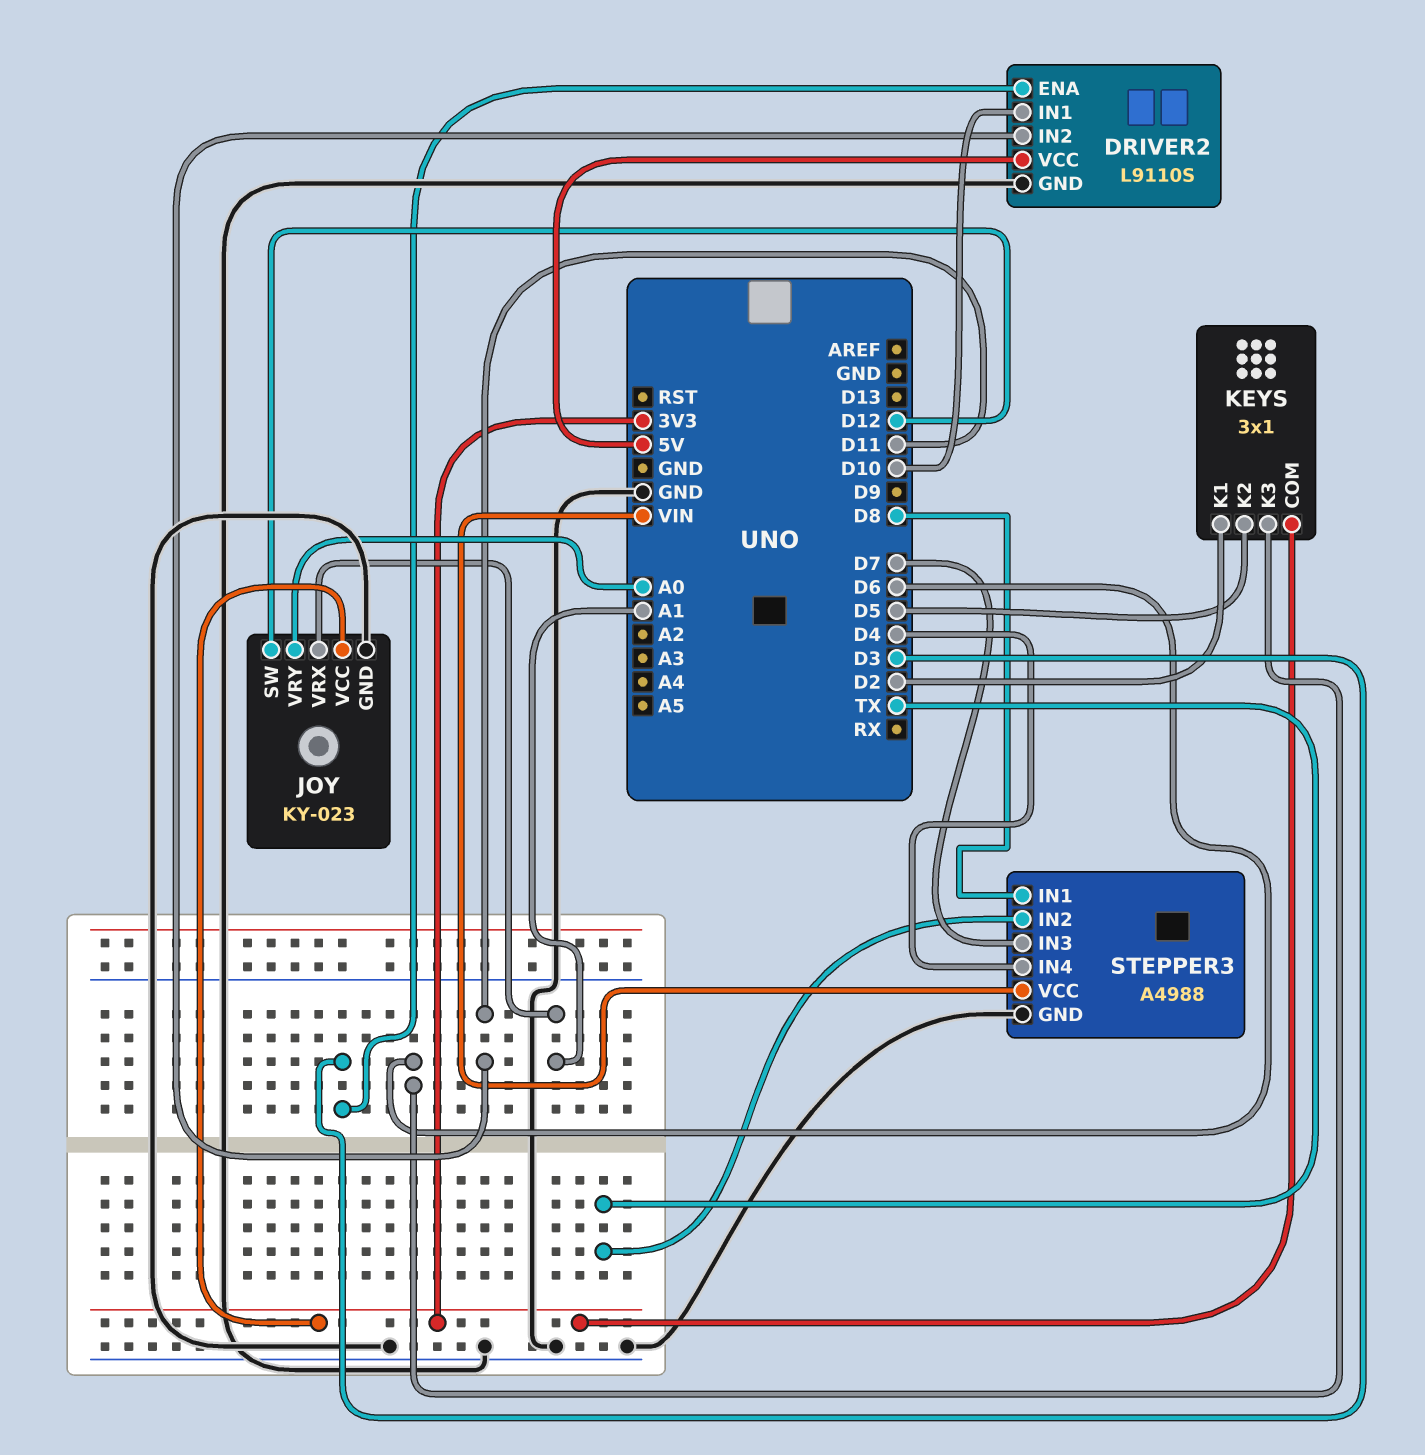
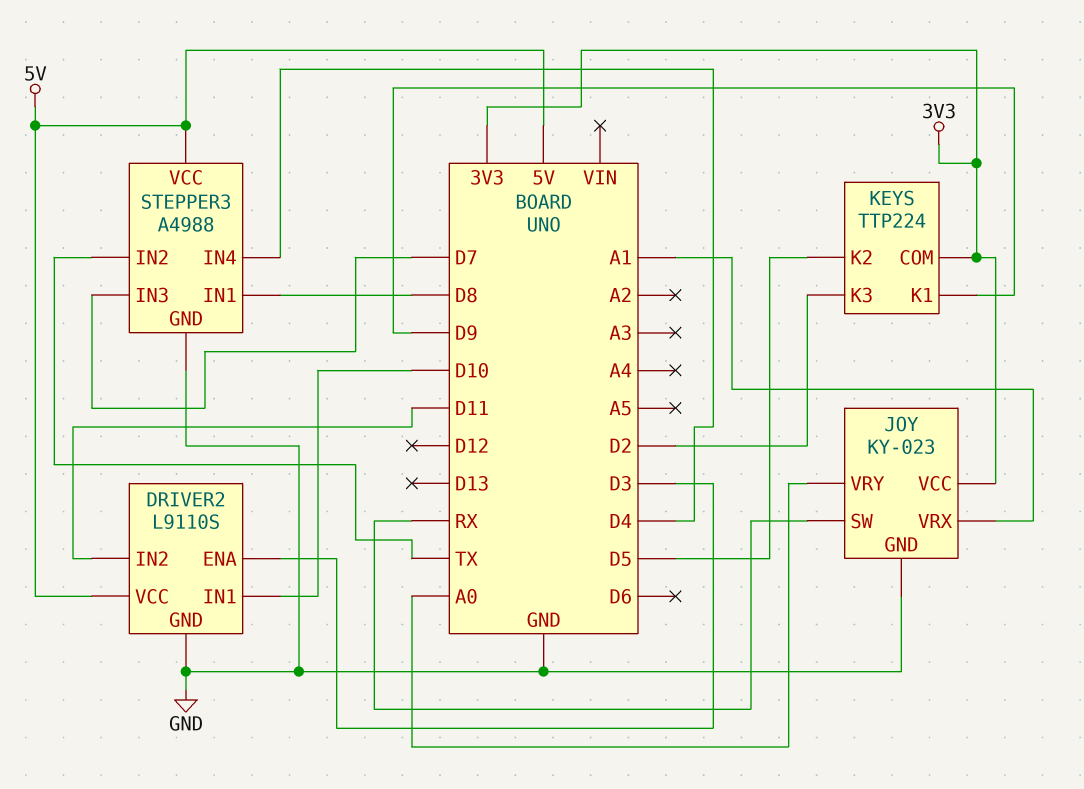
JOY pin SW: D12 -> RX
KEYS: 3x1 -> TTP224
KEYS pin K1: D2 -> D9
KEYS pin K3: D6 -> D2
STEPPER3 pin VCC: VIN -> 5V

